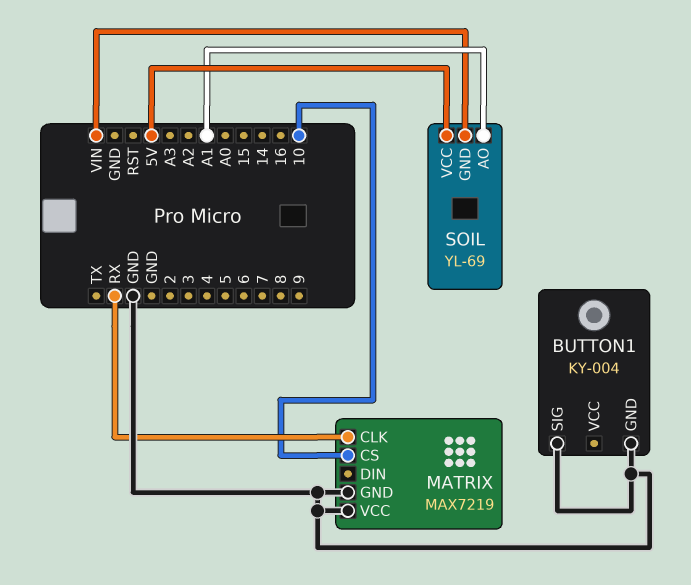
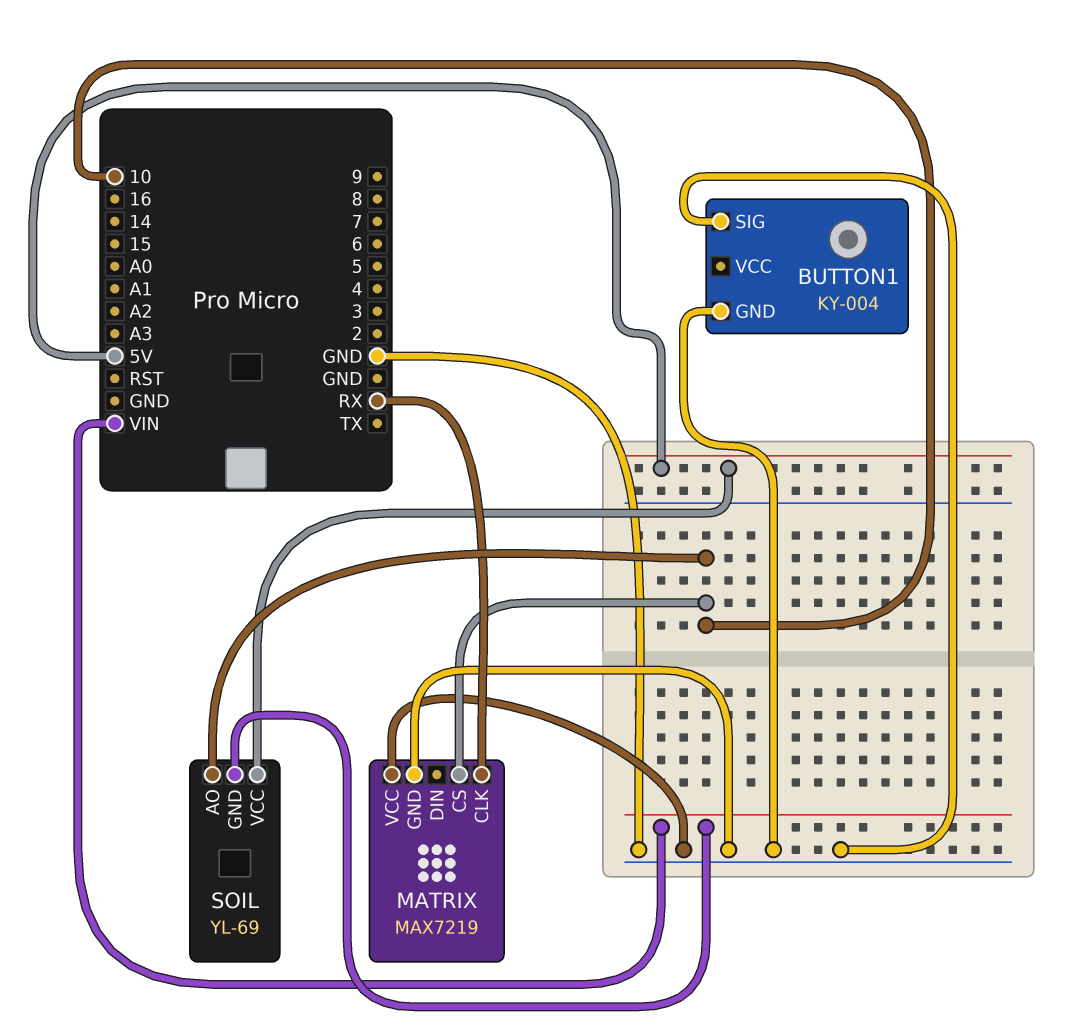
SOIL pin AO: A1 -> 10

